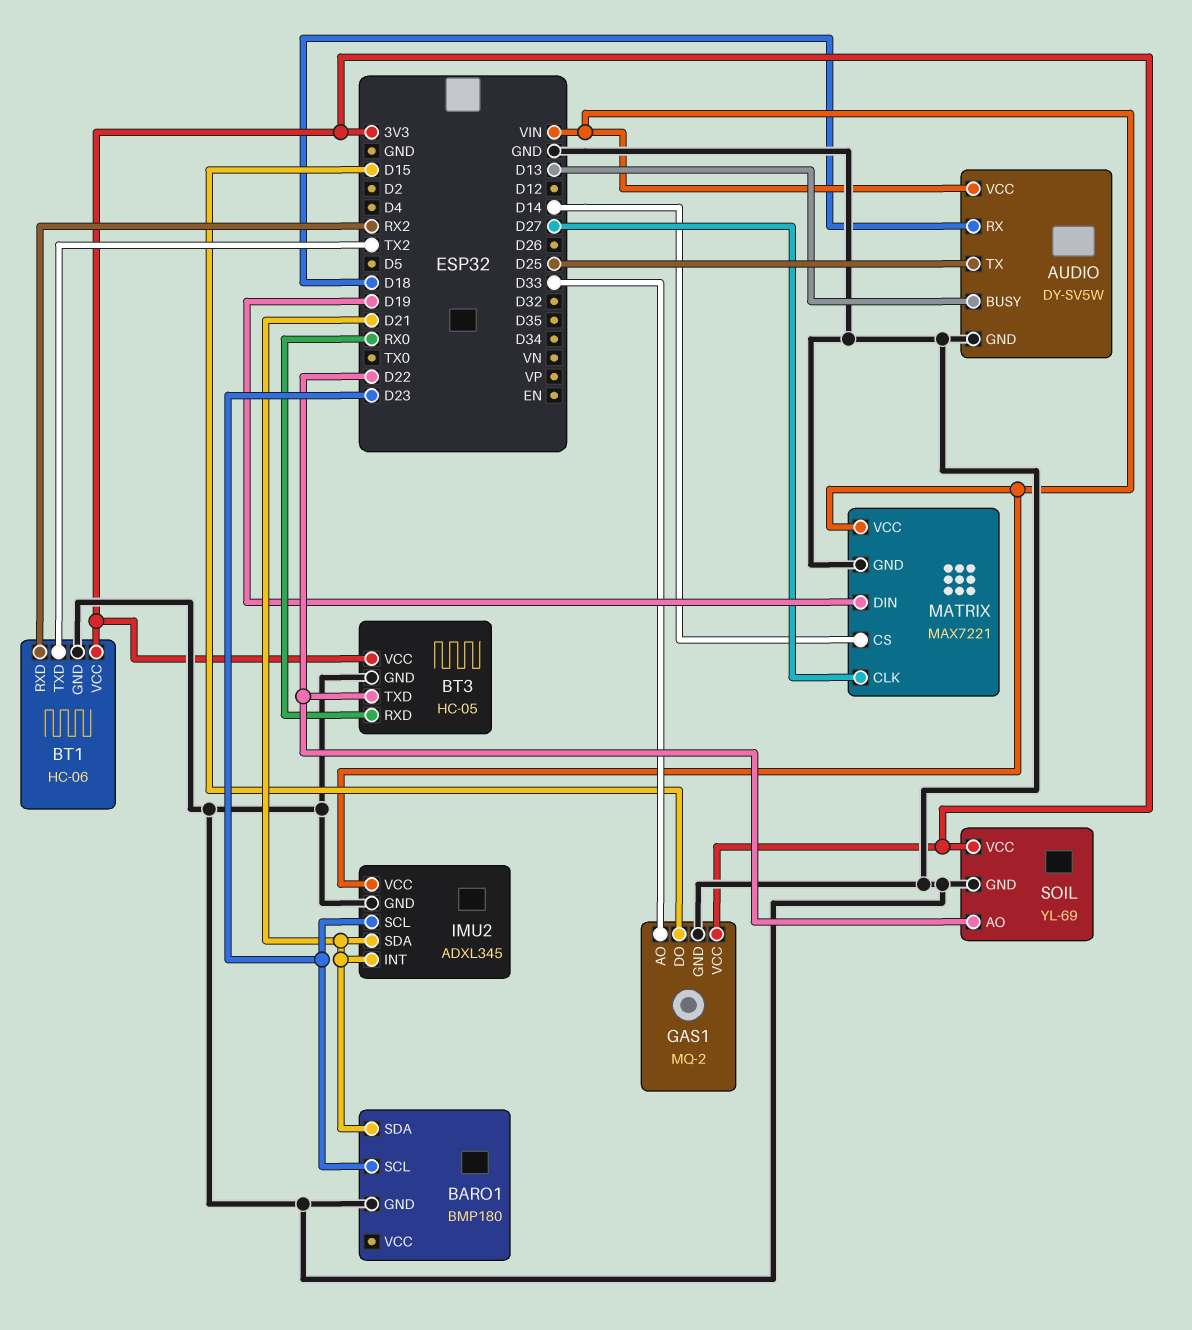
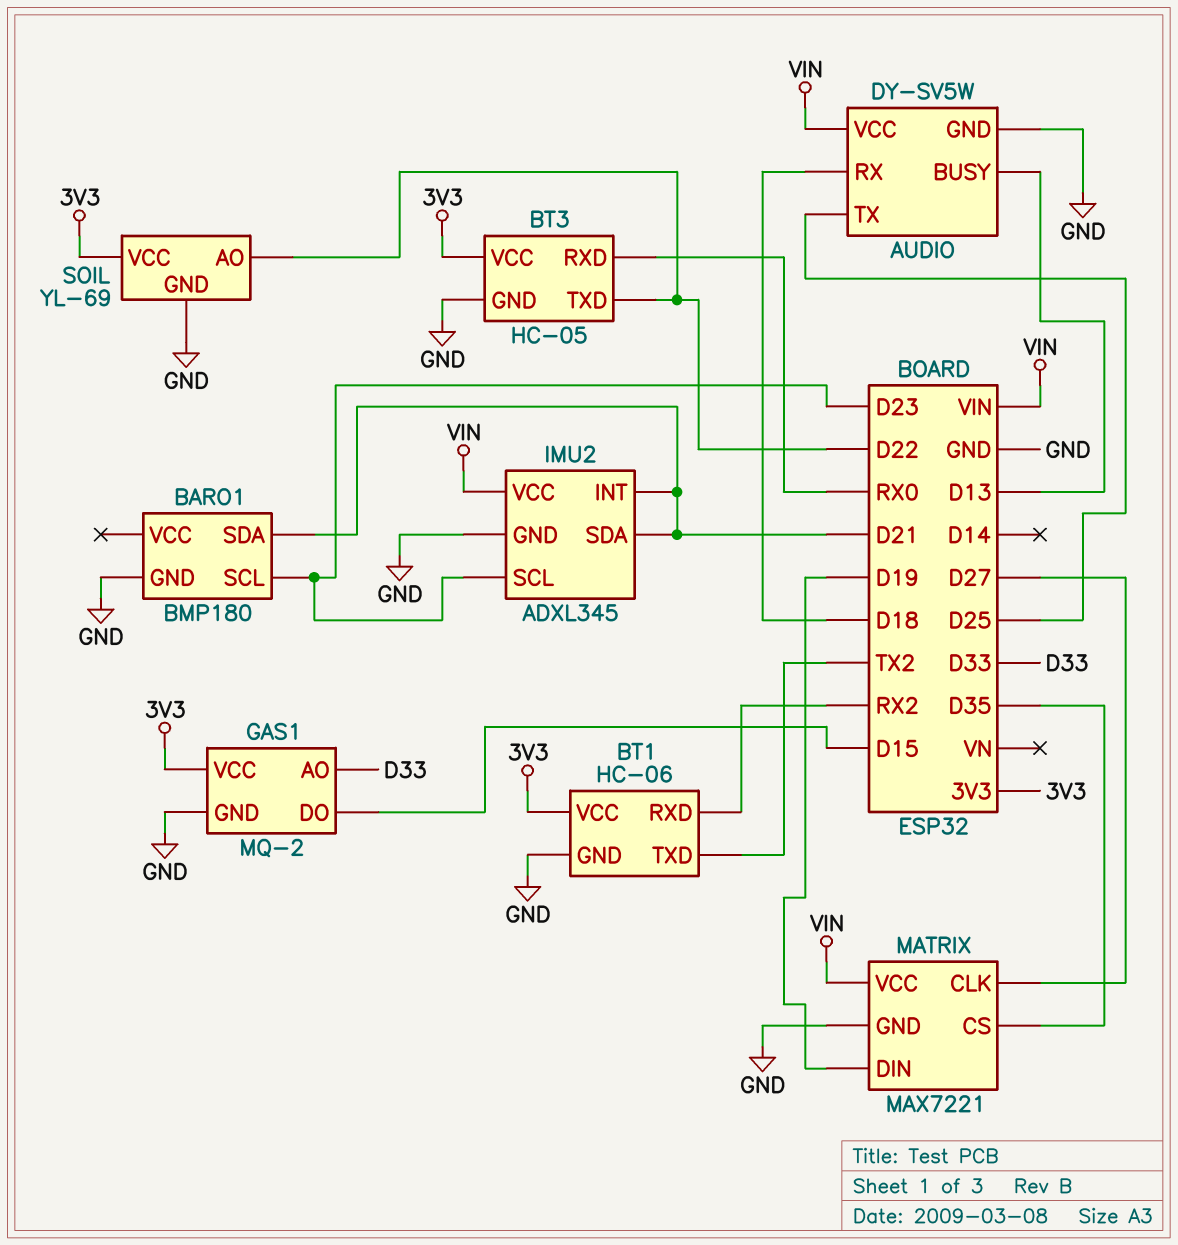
MATRIX pin CS: D14 -> D35

